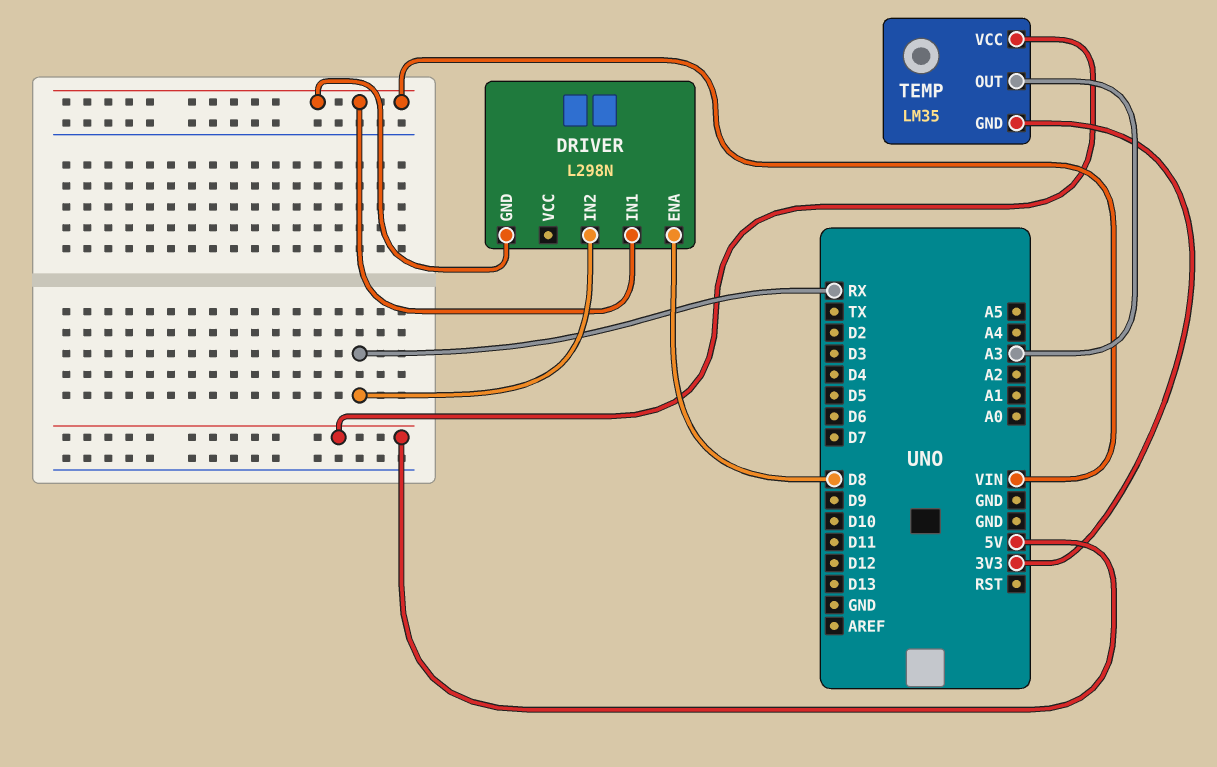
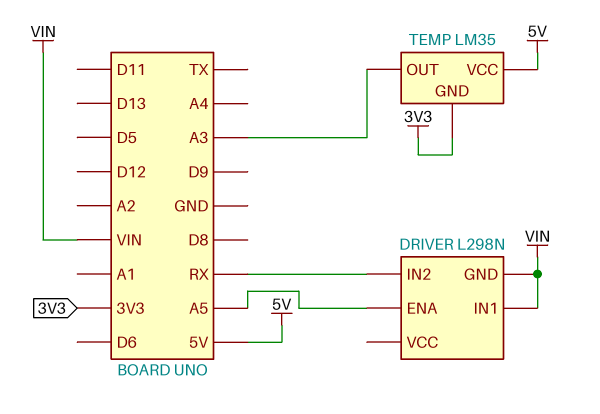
DRIVER pin ENA: D8 -> A5

